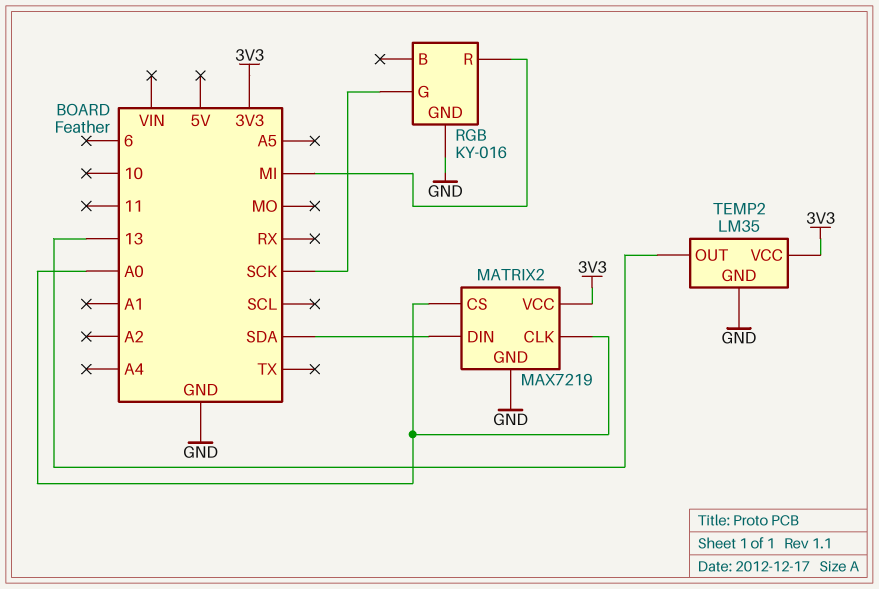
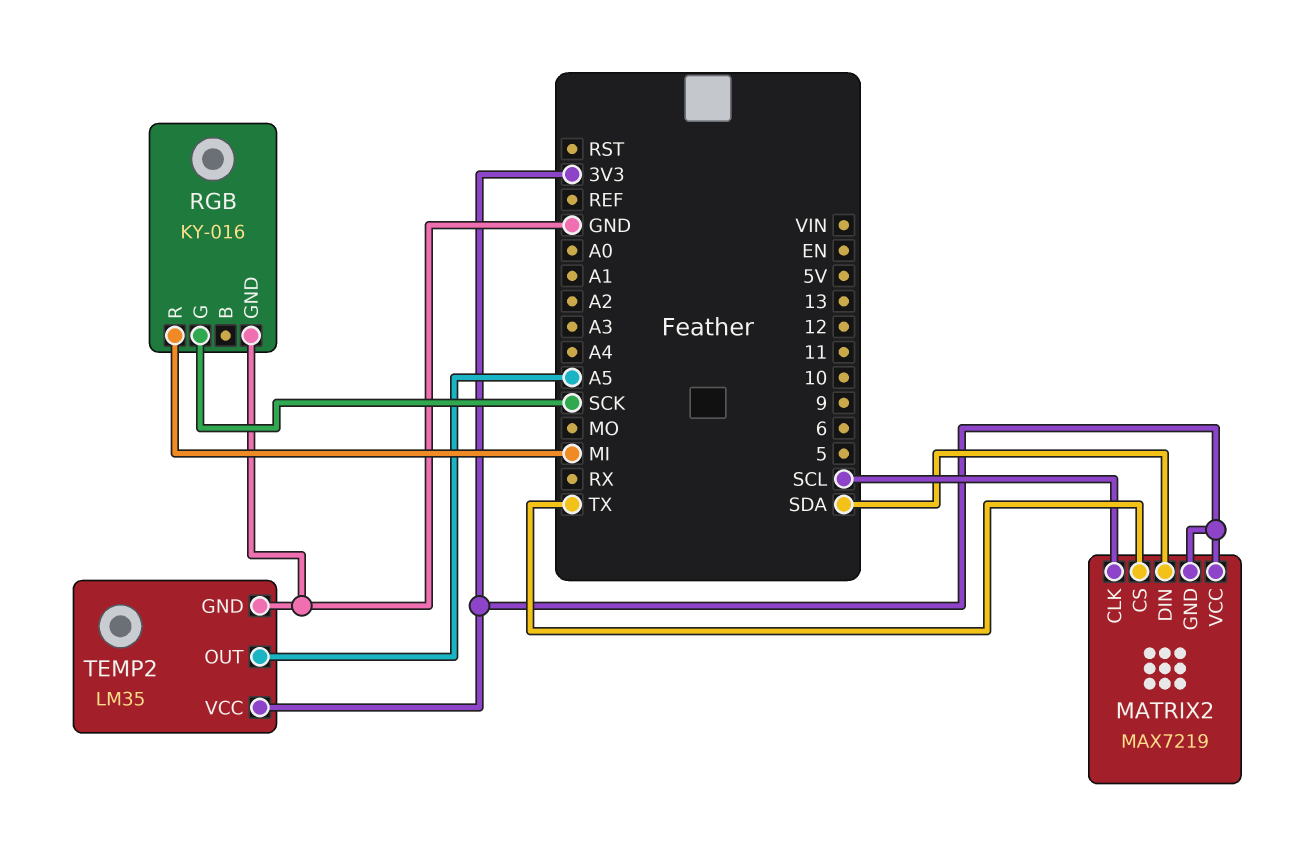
MATRIX2 pin CLK: A0 -> SCL
MATRIX2 pin CS: A0 -> TX
MATRIX2 pin GND: GND -> 3V3
TEMP2 pin OUT: 13 -> A5

